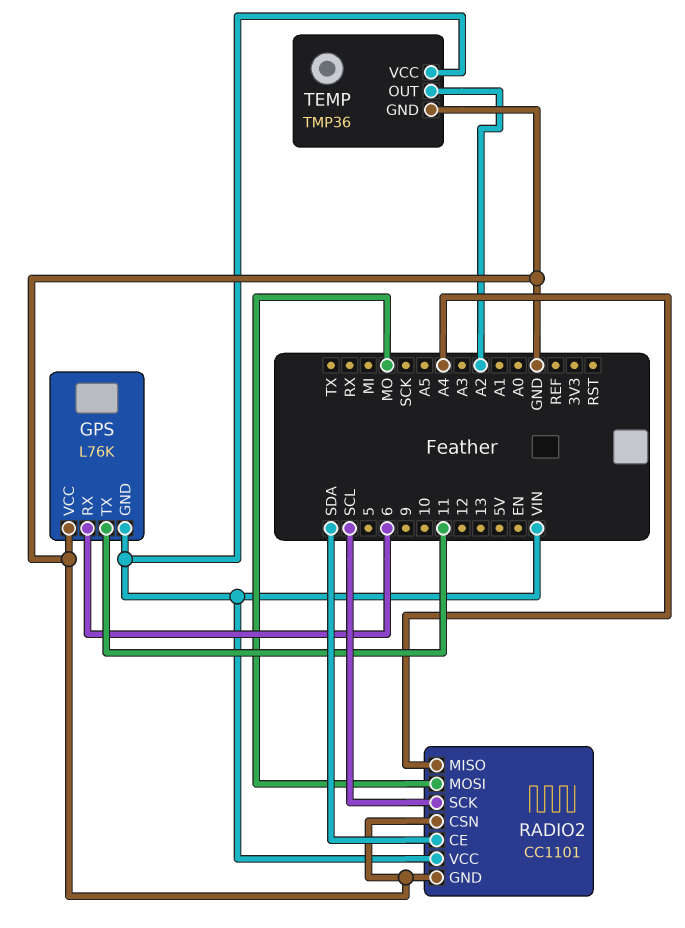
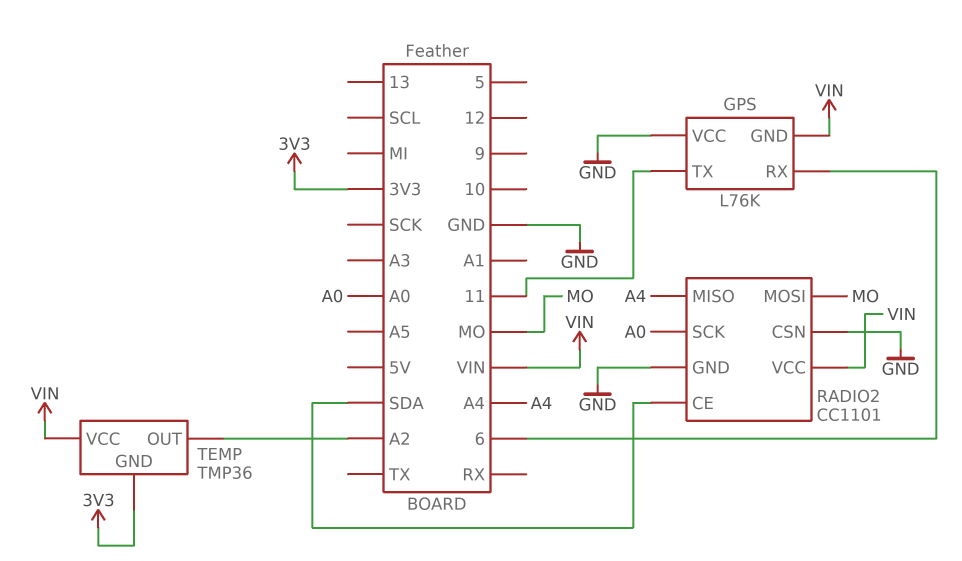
RADIO2 pin SCK: SCL -> A0
TEMP pin GND: GND -> 3V3

